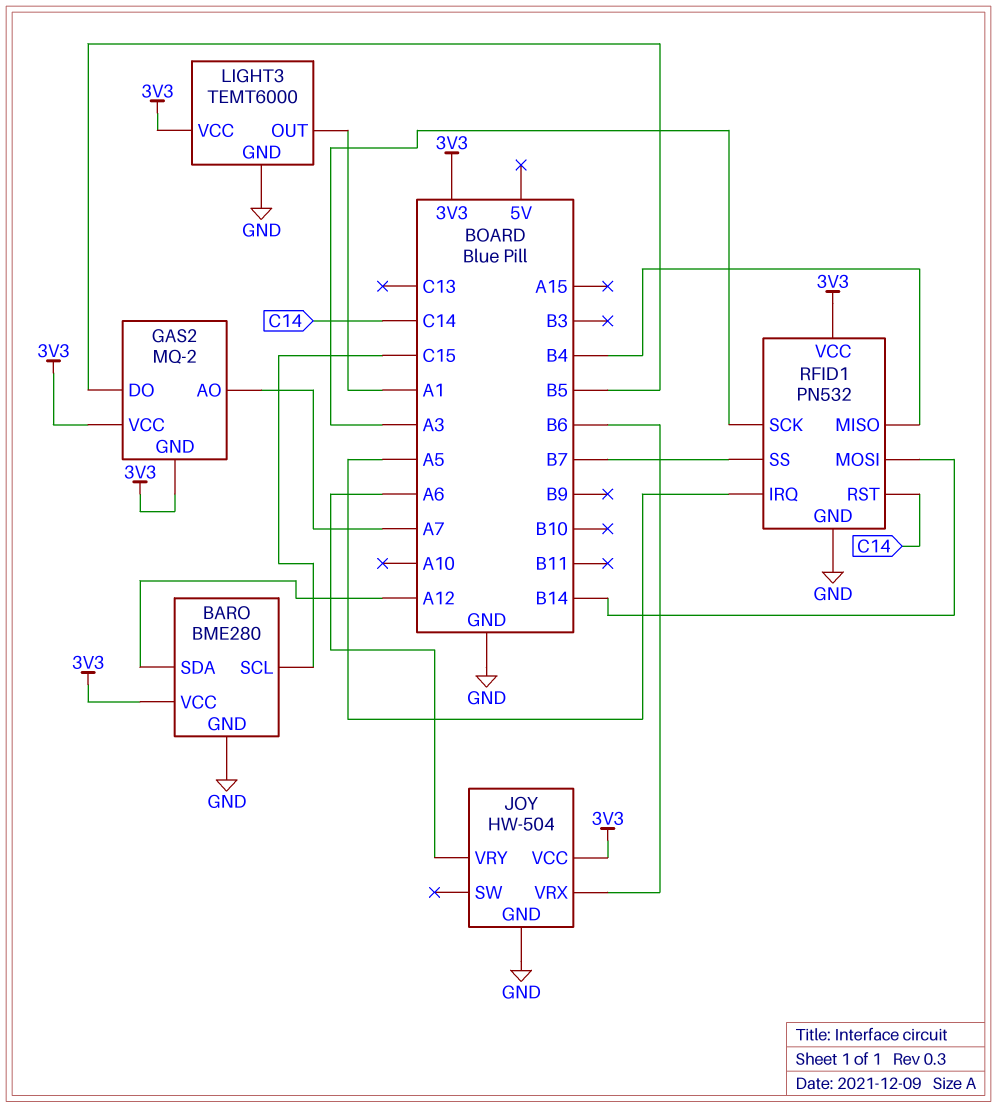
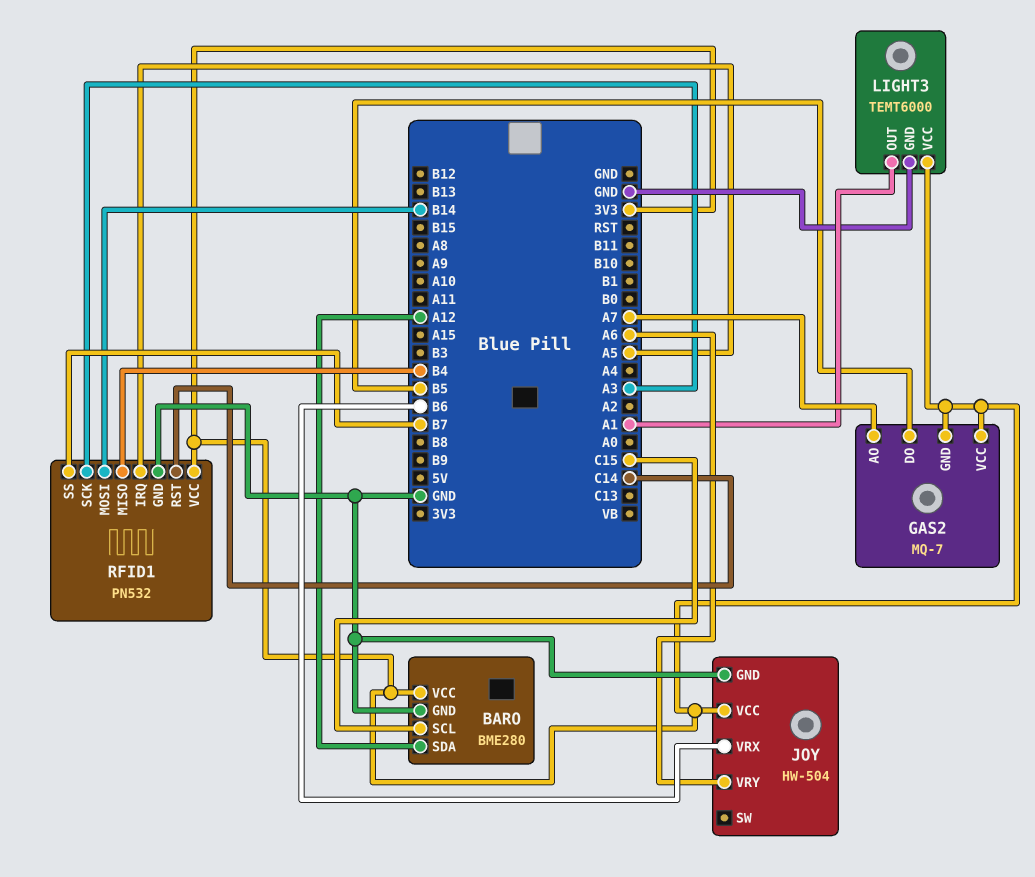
GAS2: MQ-2 -> MQ-7

